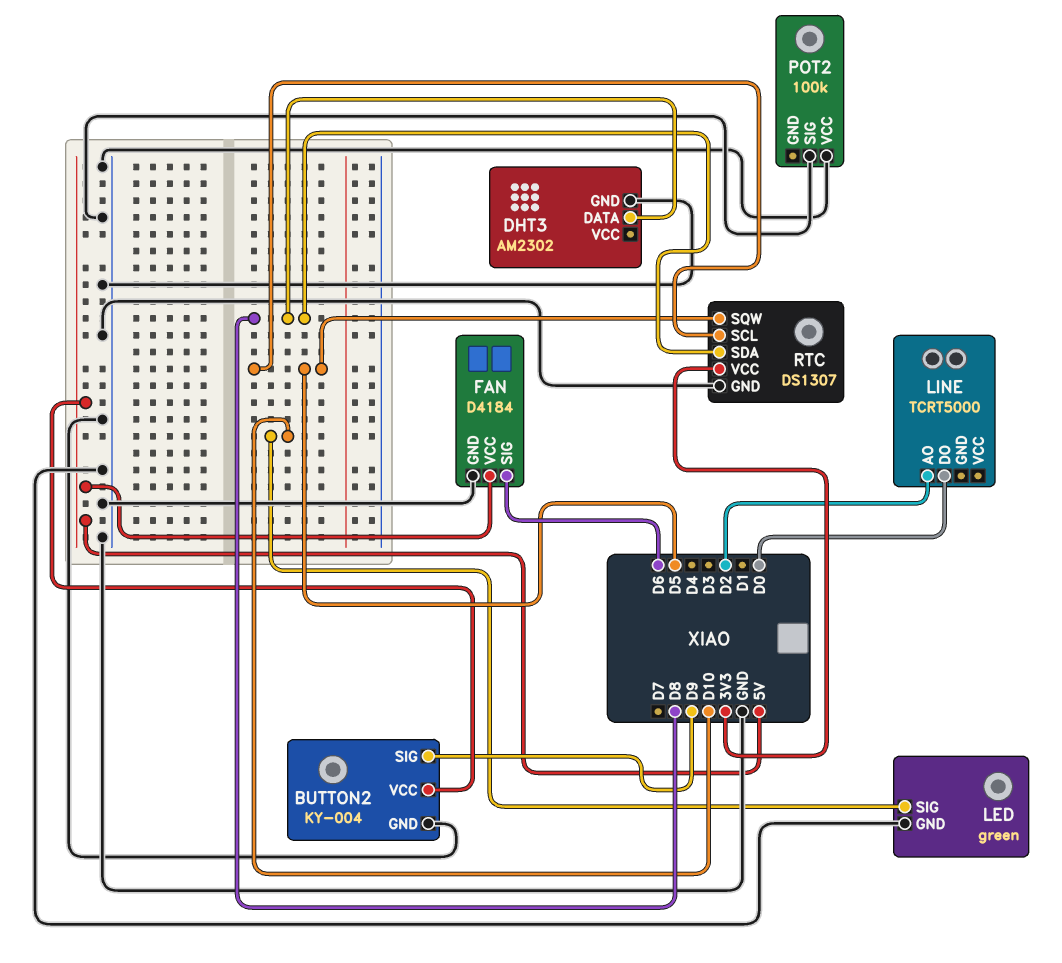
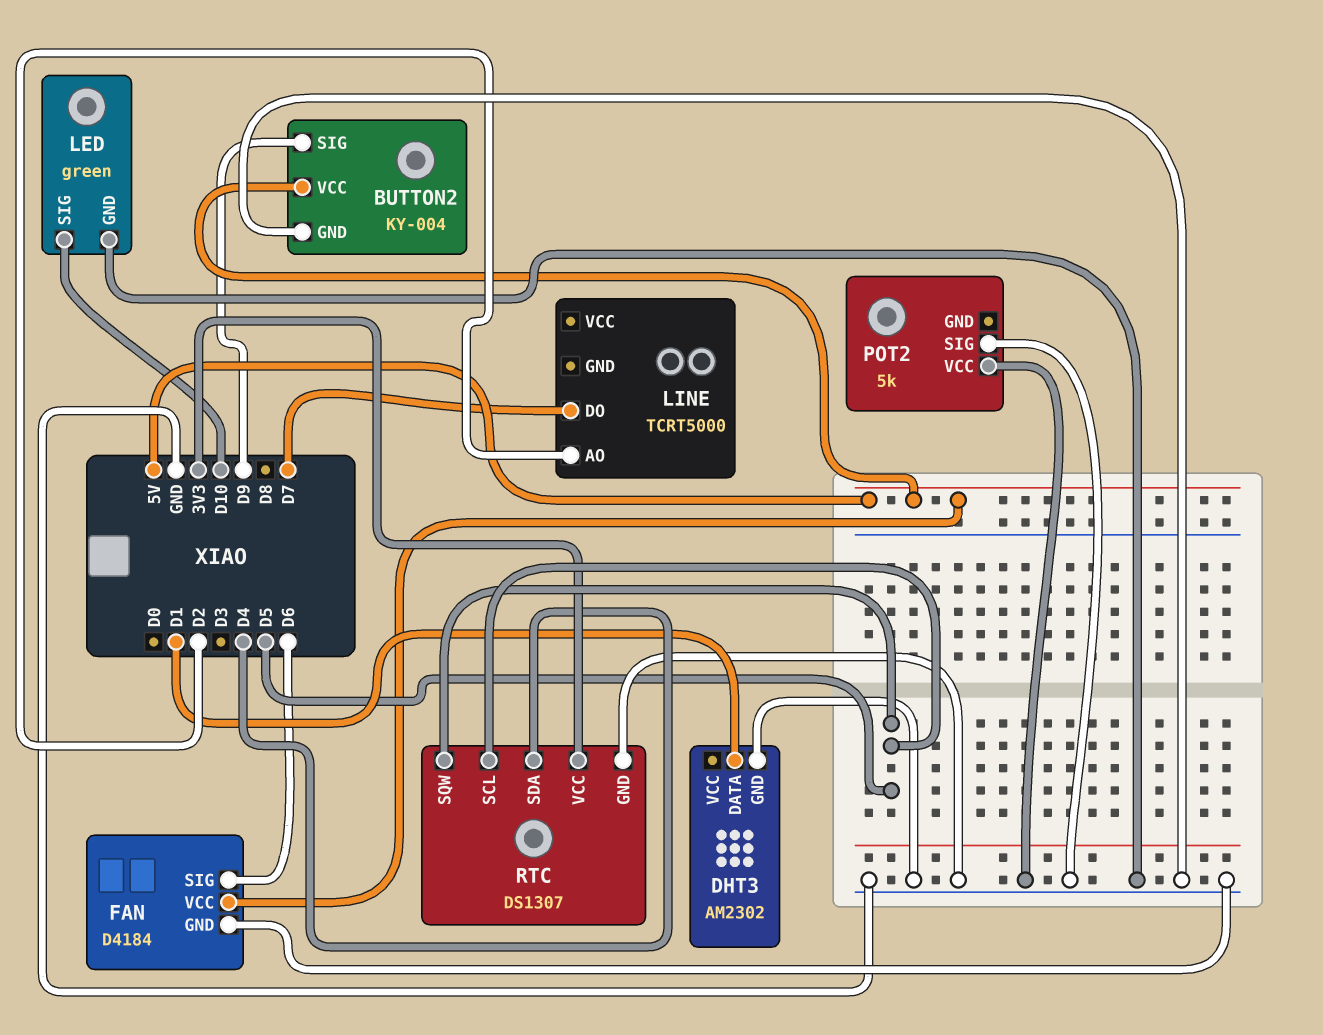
DHT3 pin DATA: D8 -> D1
LINE pin DO: D0 -> D7
POT2: 100k -> 5k
RTC pin SDA: D8 -> D4

